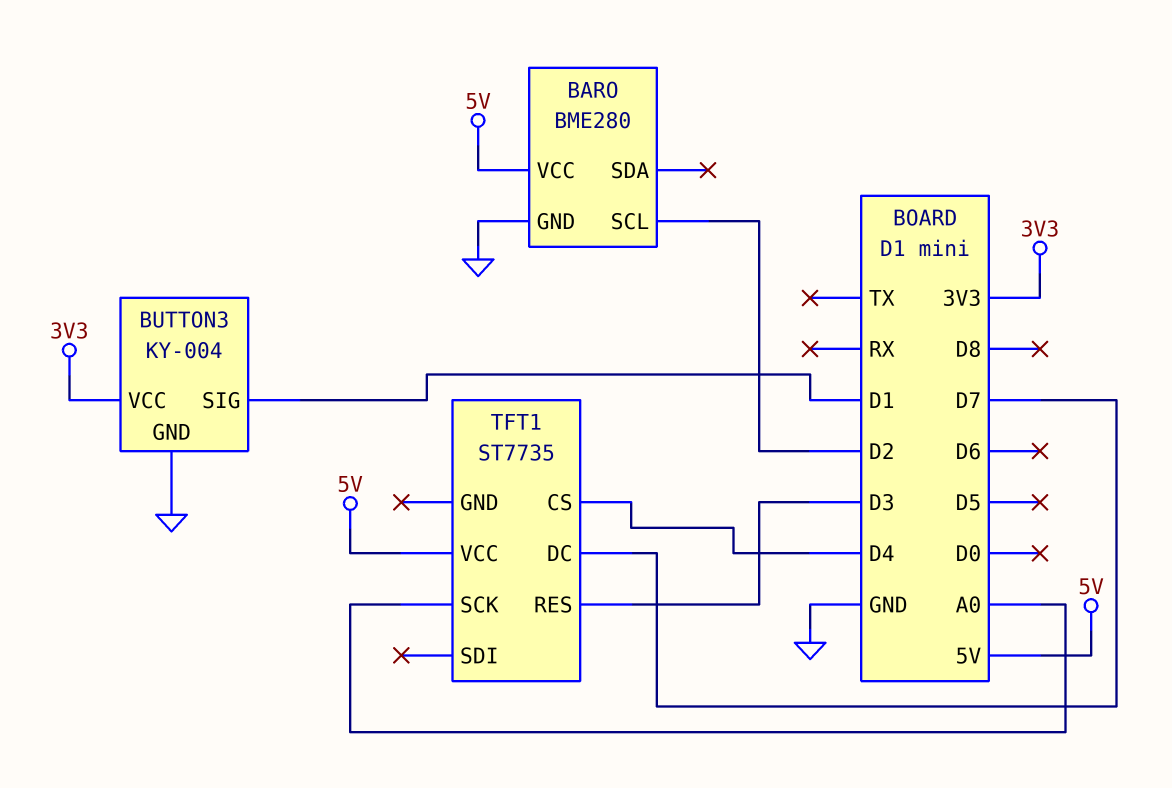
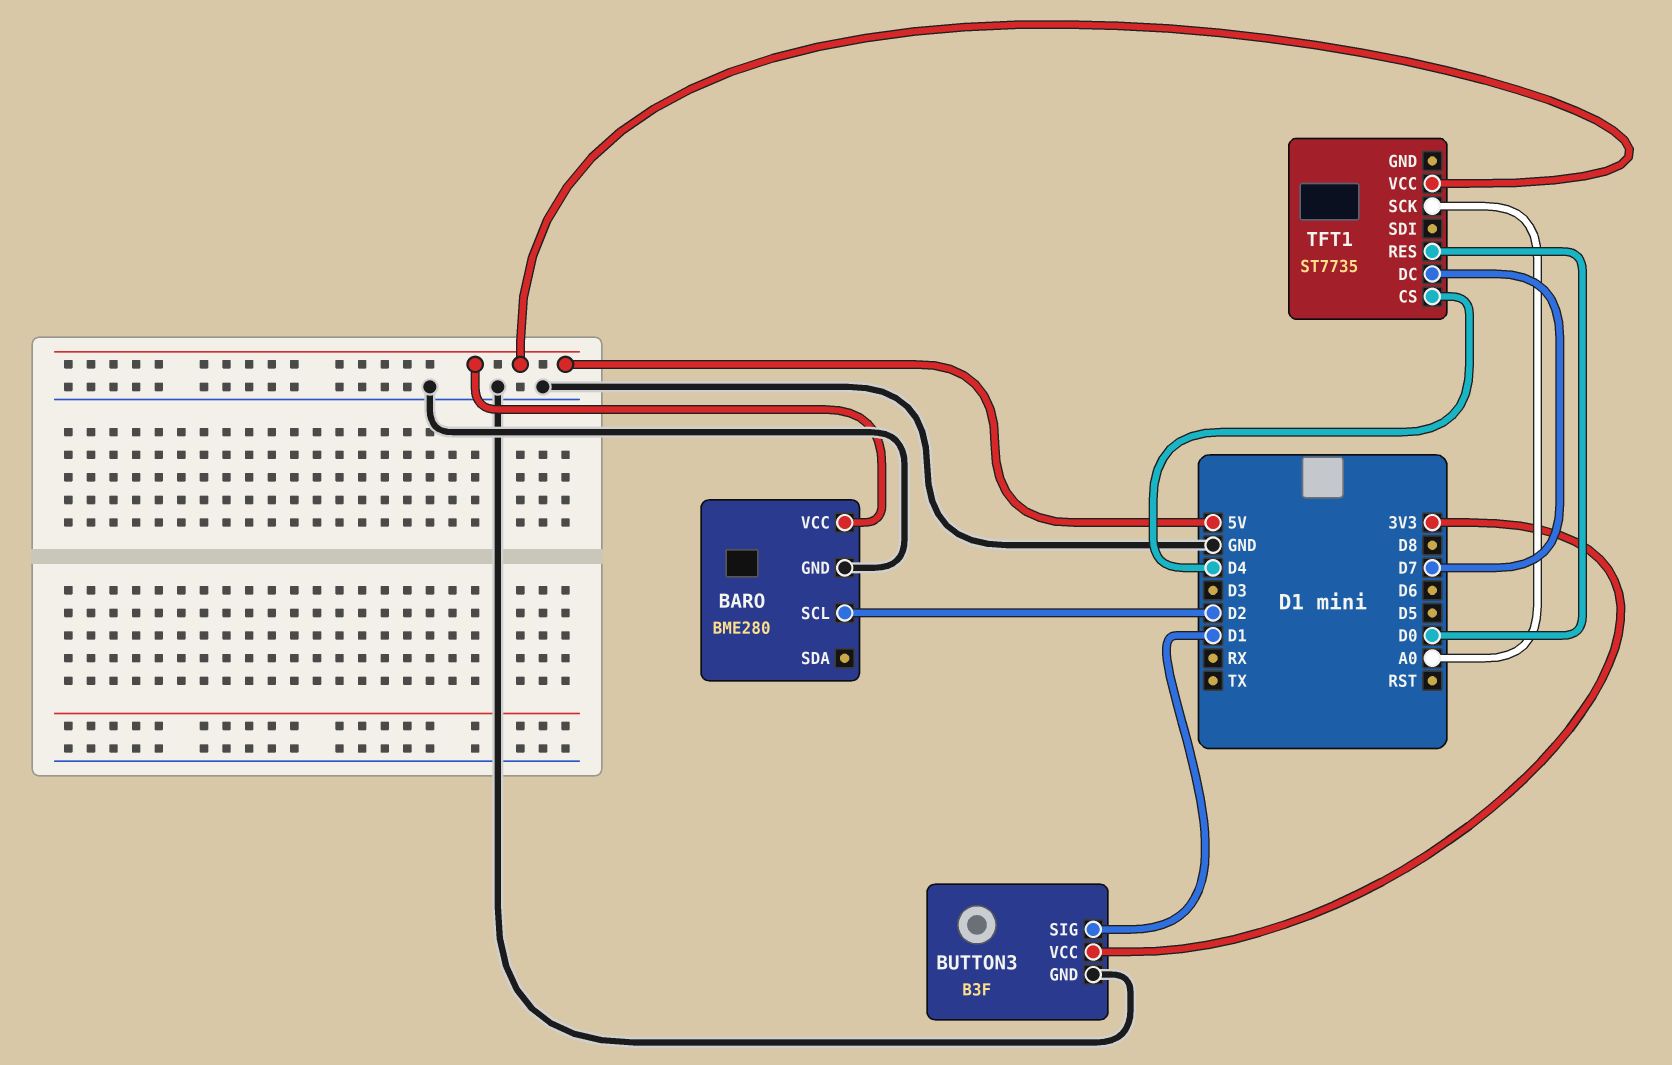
BUTTON3: KY-004 -> B3F
TFT1 pin RES: D3 -> D0

